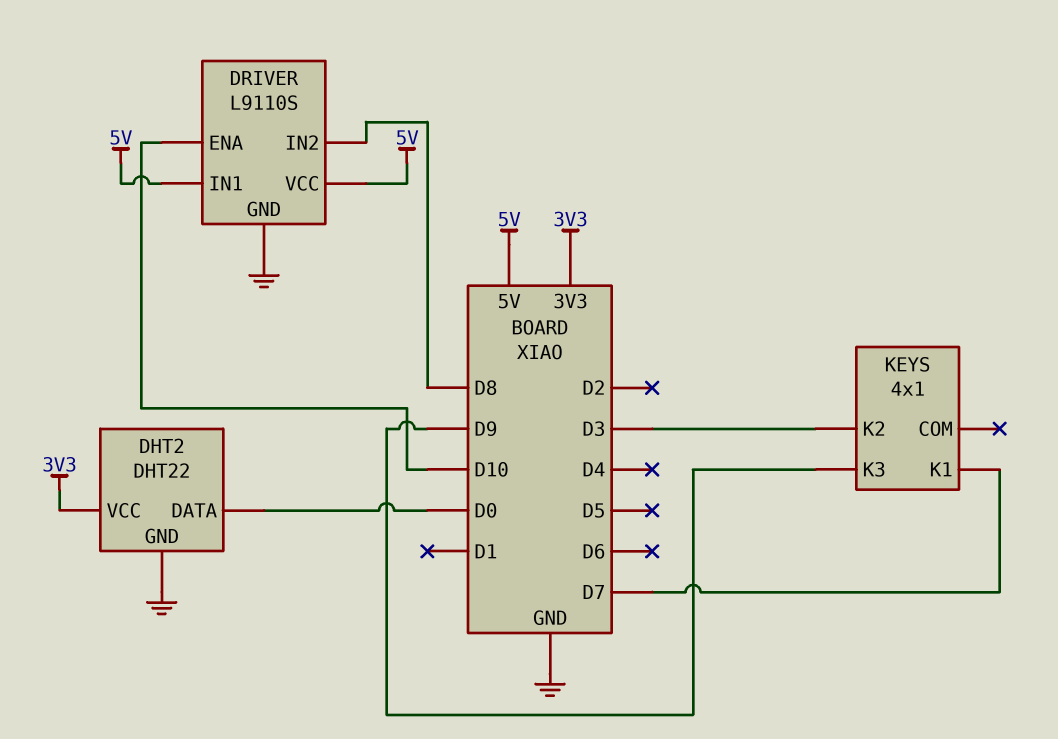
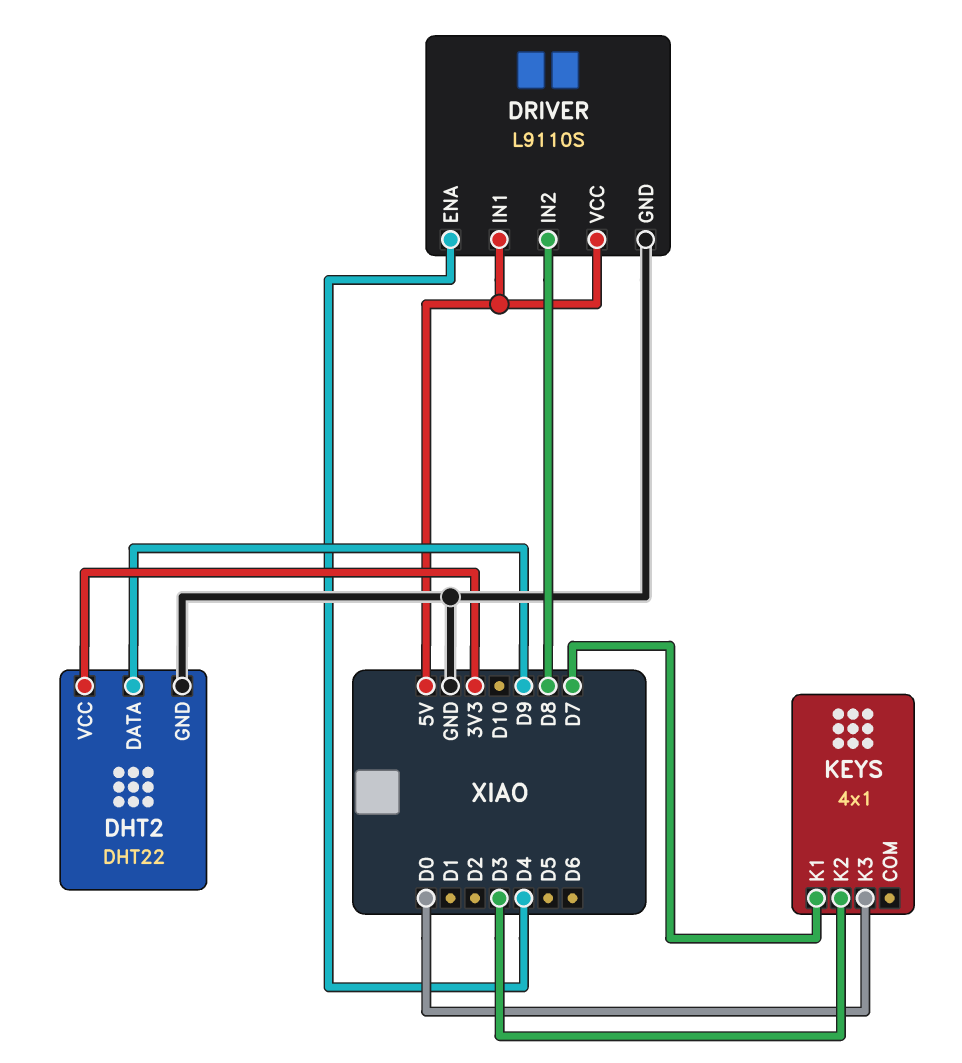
DHT2 pin DATA: D0 -> D9
DRIVER pin ENA: D10 -> D4
KEYS pin K3: D9 -> D0

